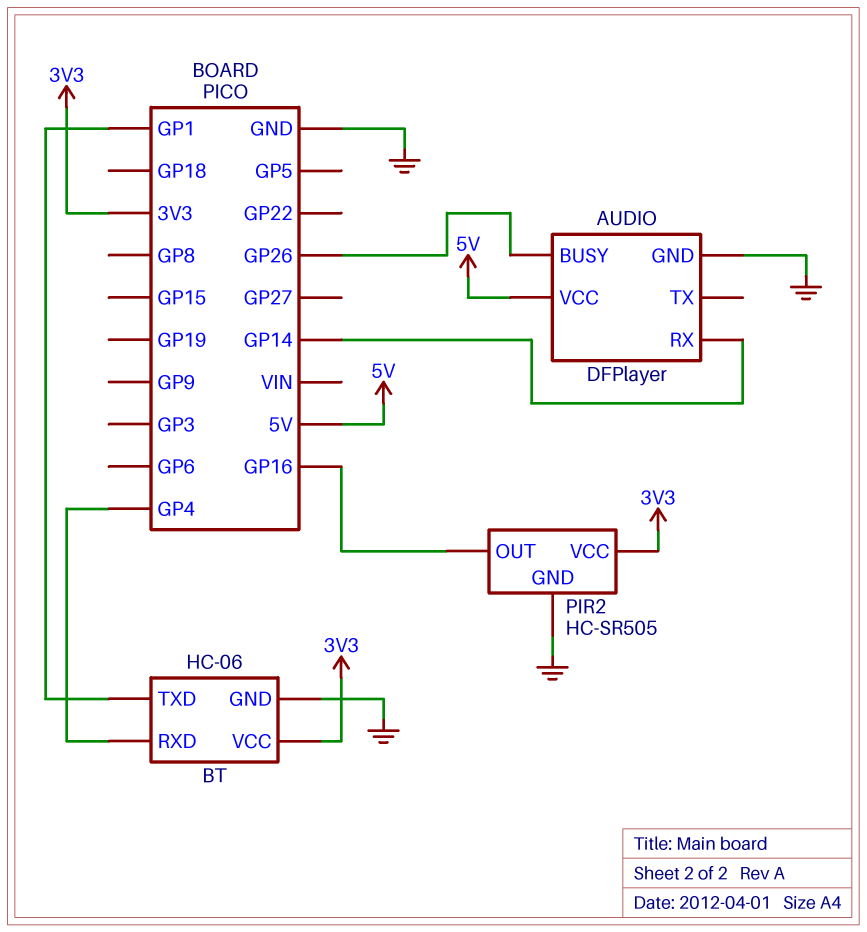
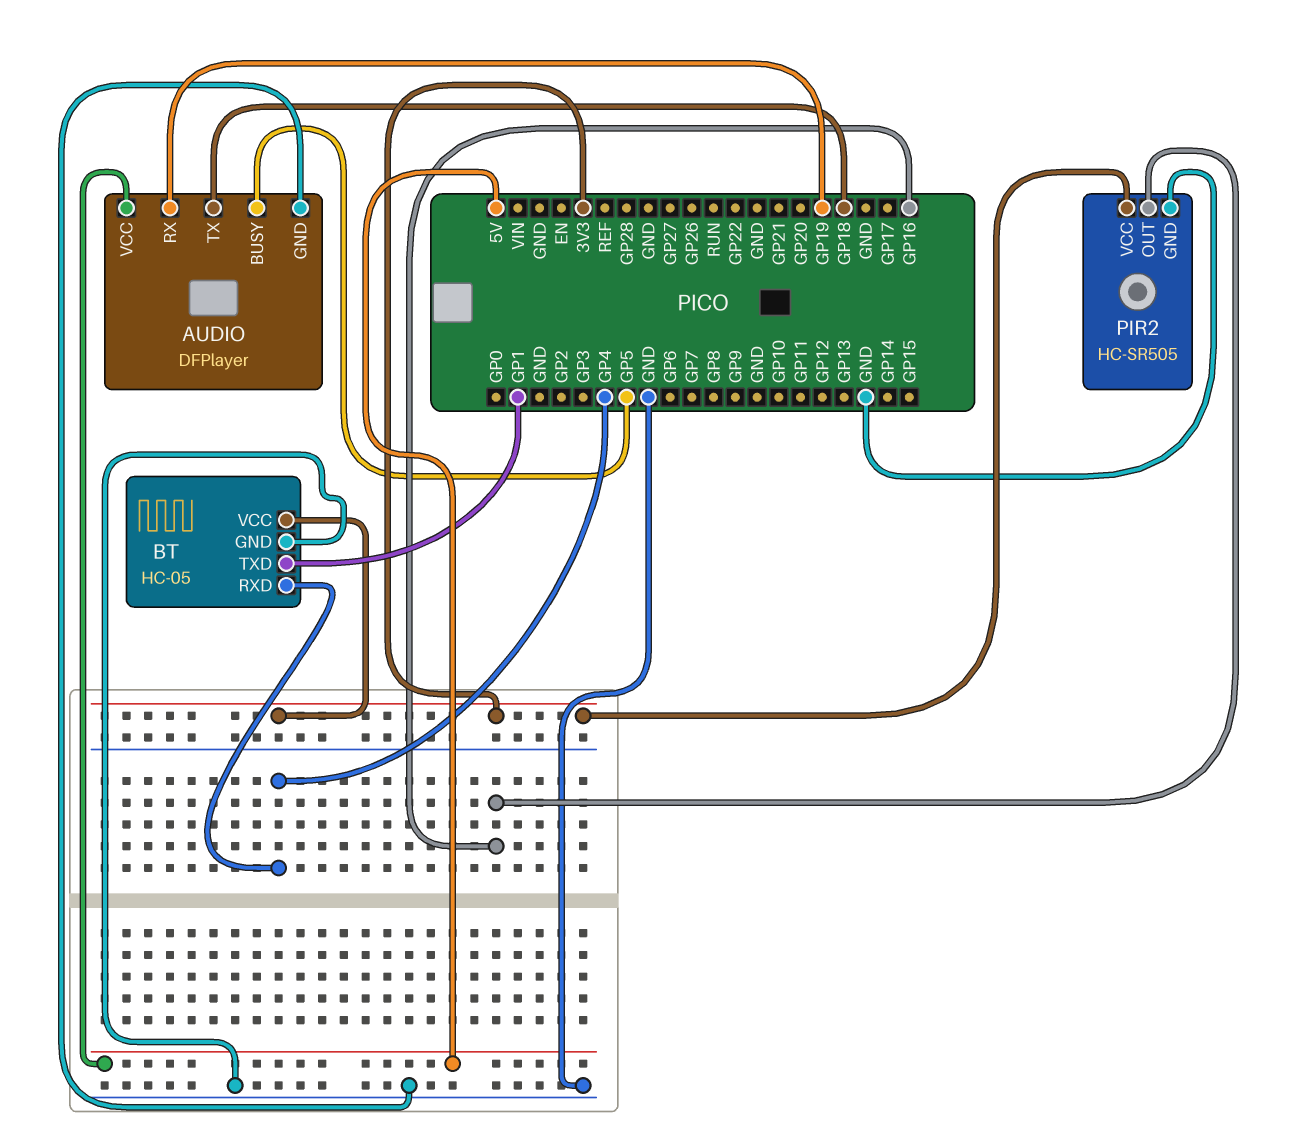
AUDIO pin BUSY: GP26 -> GP5
AUDIO pin RX: GP14 -> GP19
AUDIO pin TX: none -> GP18
BT: HC-06 -> HC-05

